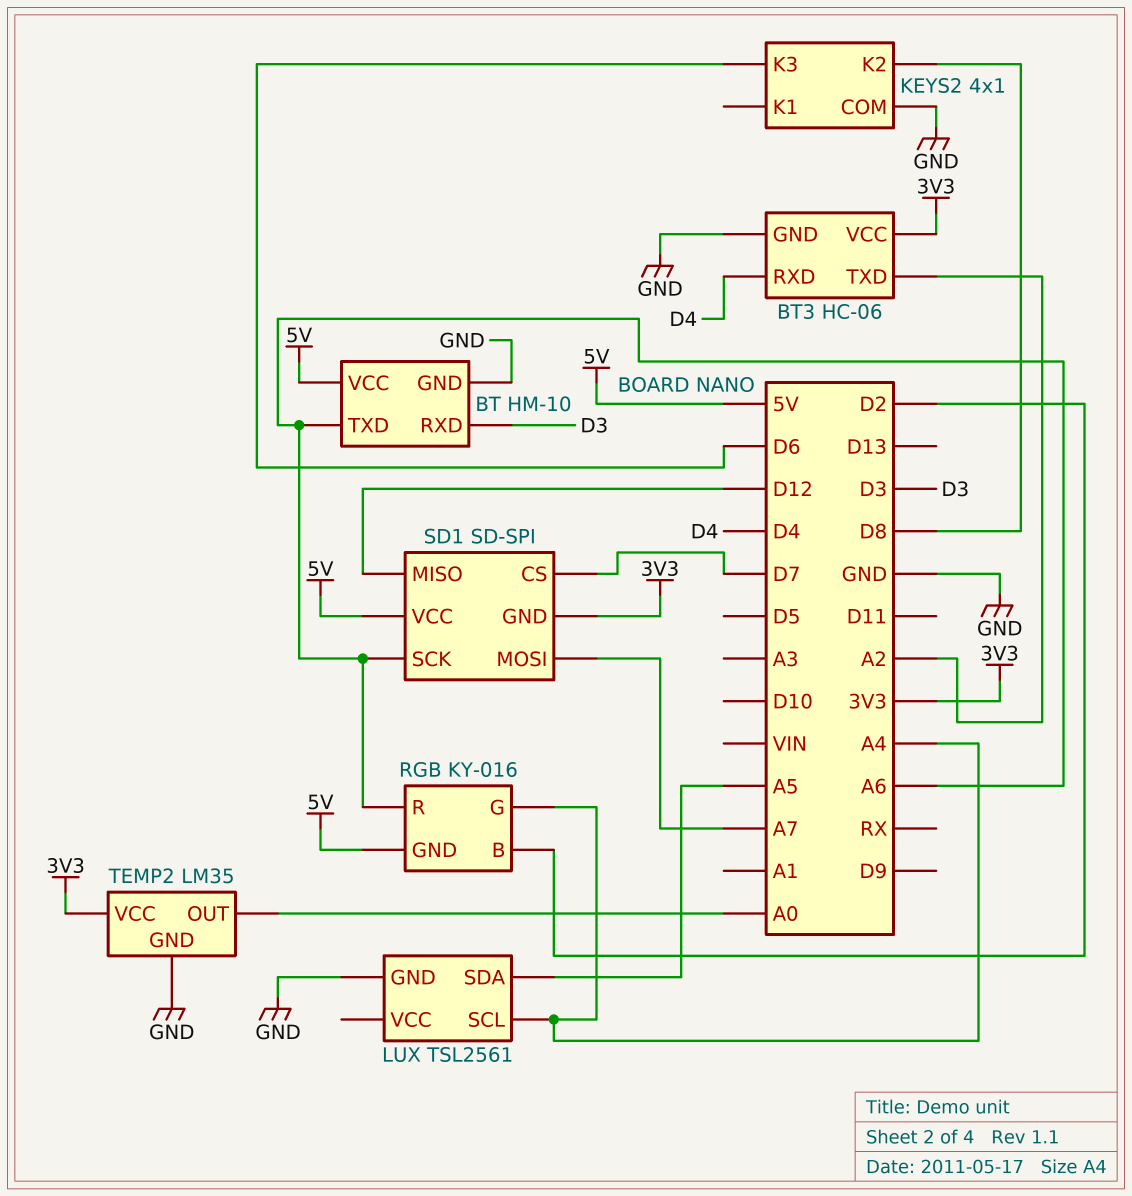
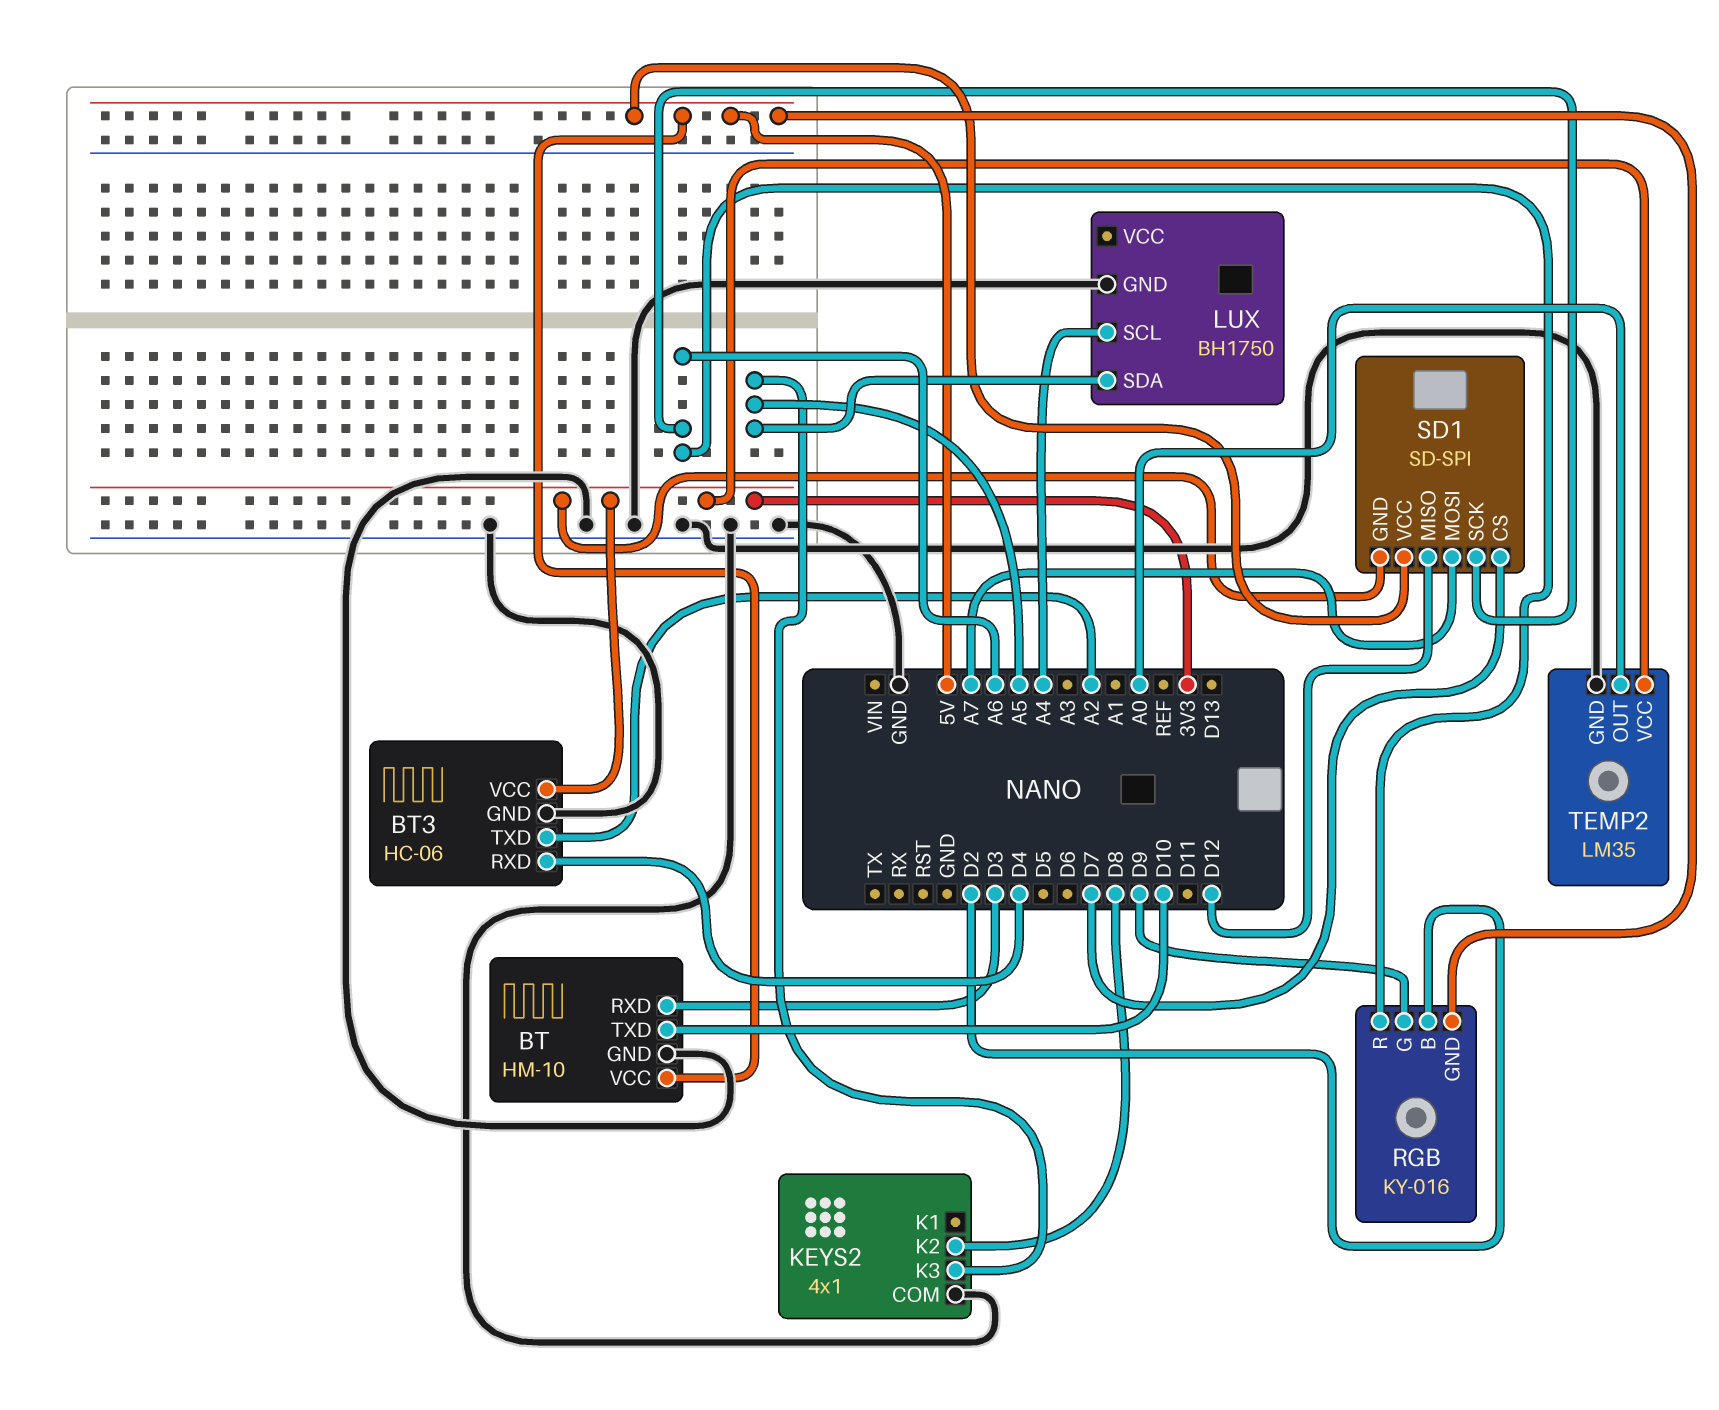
BT pin TXD: A6 -> D10
KEYS2 pin K3: D6 -> A5
LUX: TSL2561 -> BH1750
RGB pin G: A4 -> D9

